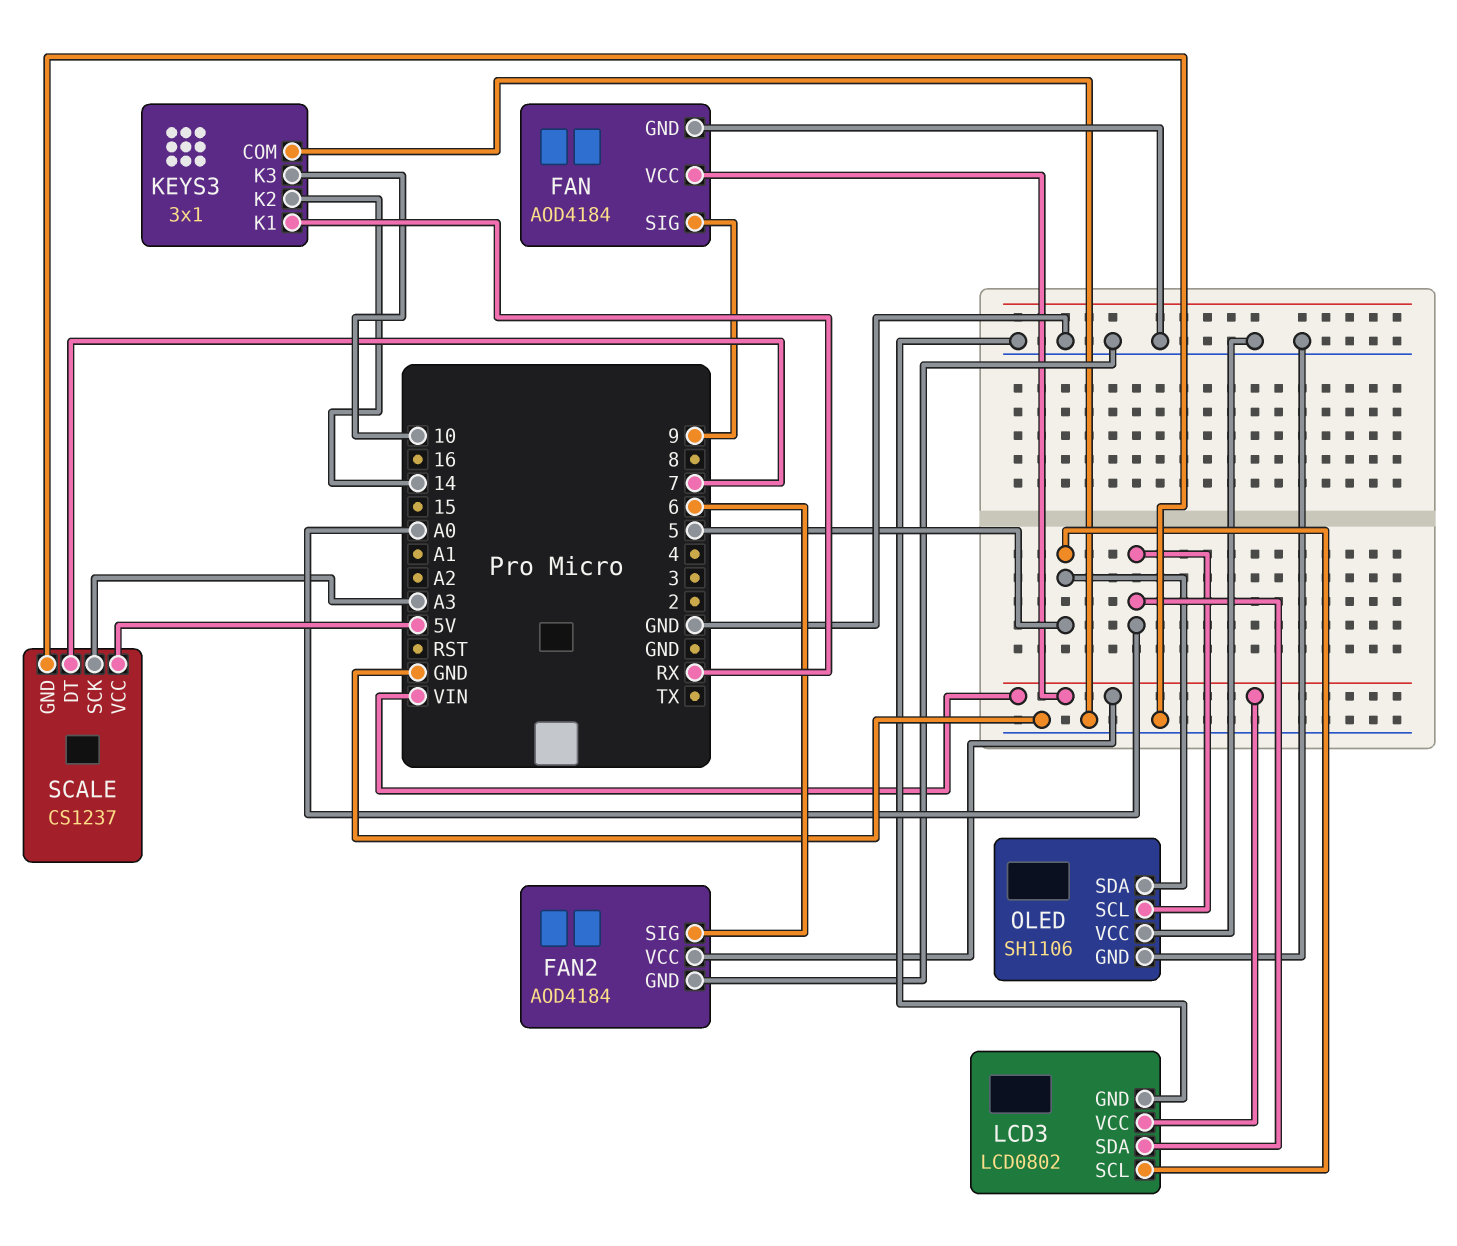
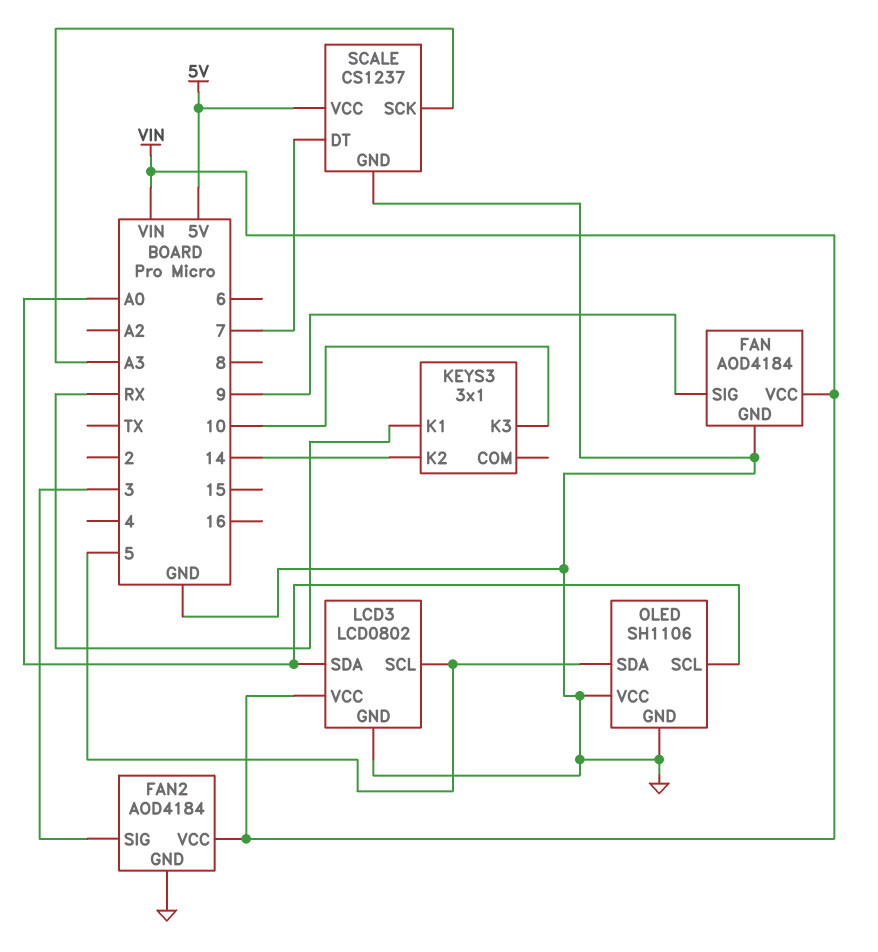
FAN2 pin SIG: 6 -> 3
KEYS3 pin COM: GND -> none

